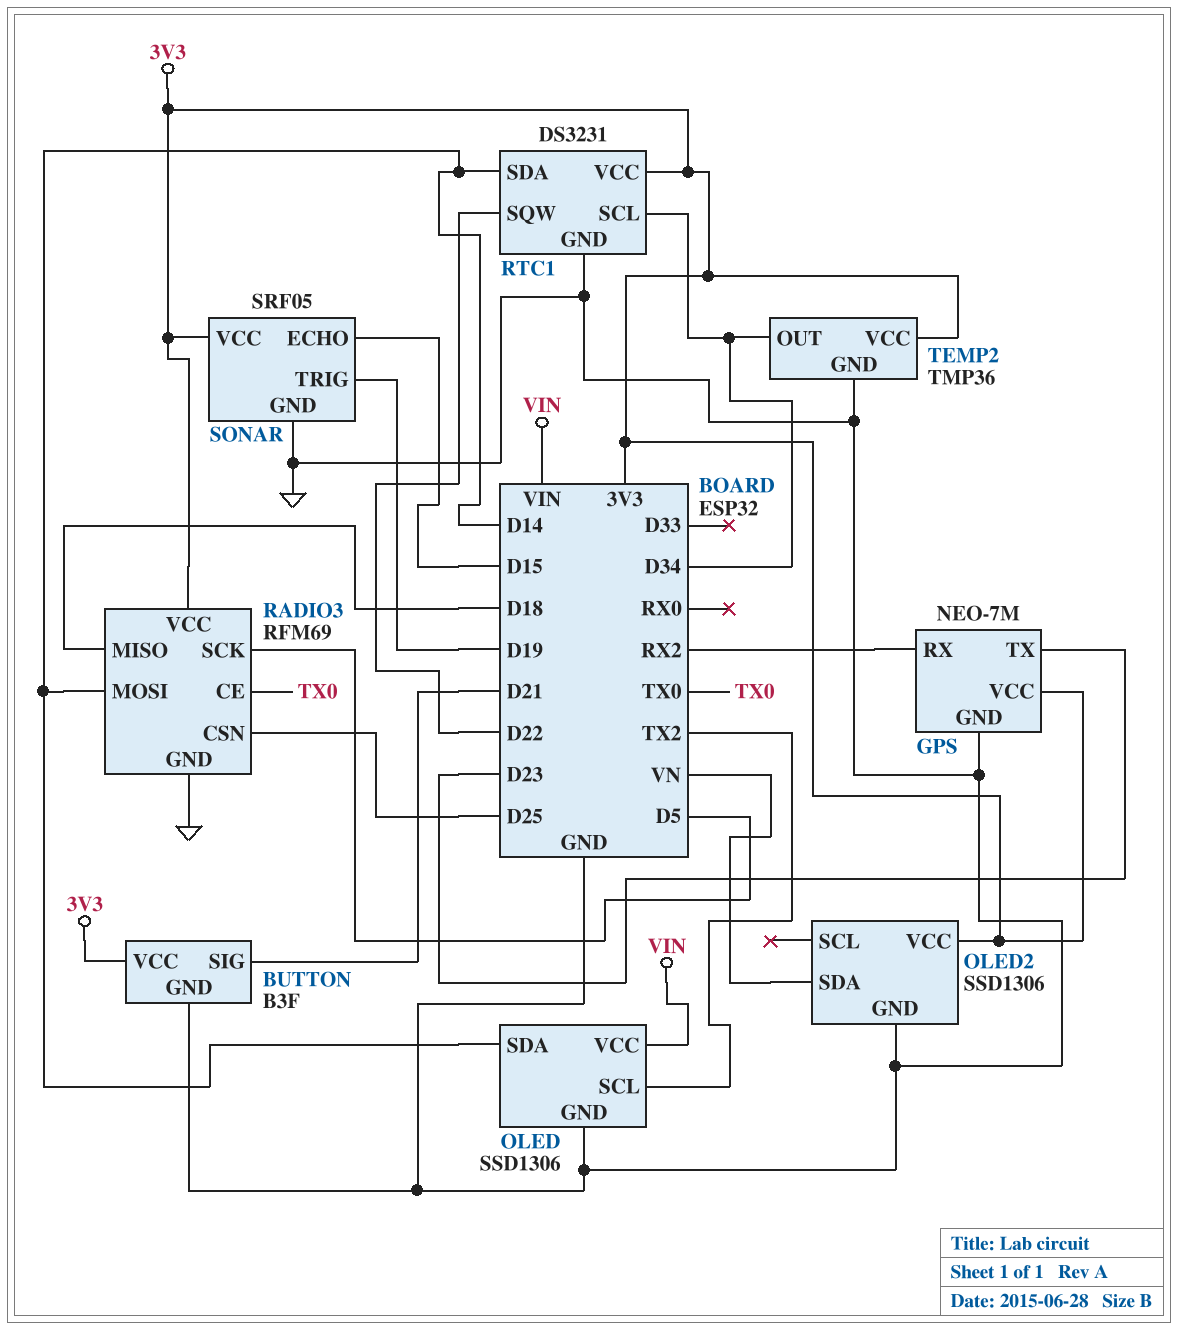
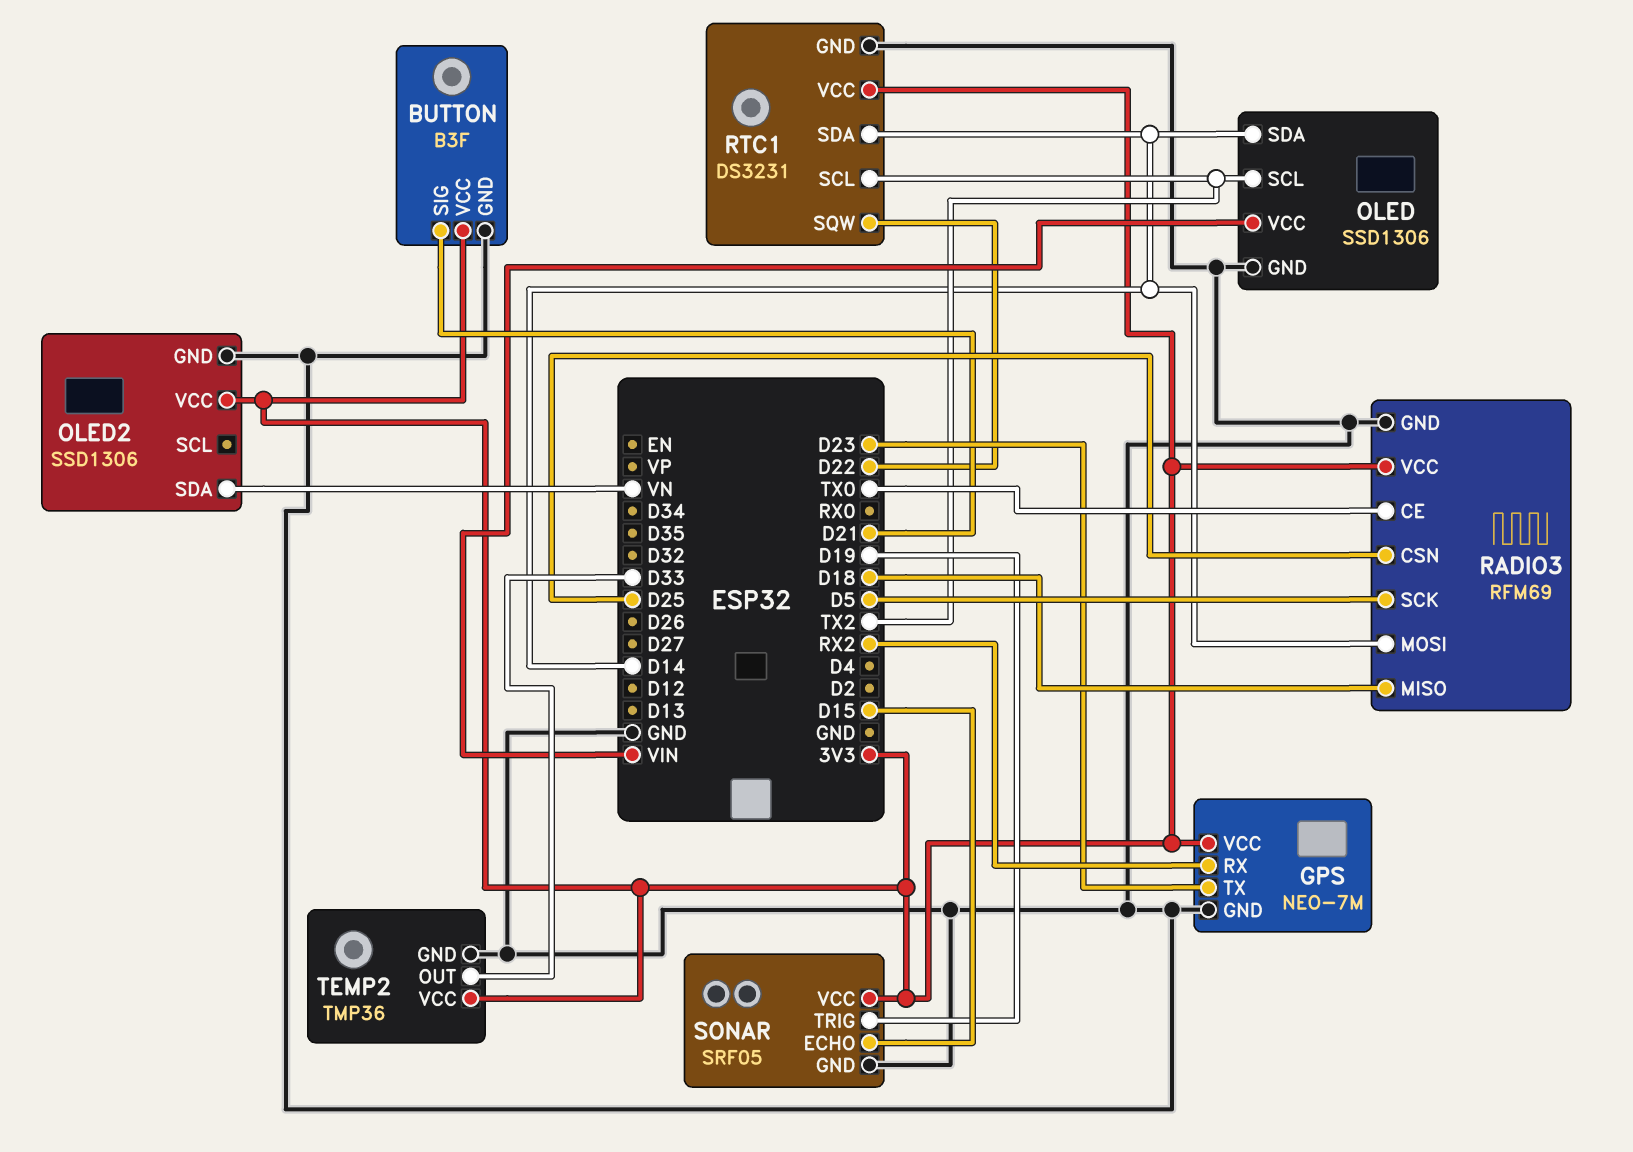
RTC1 pin SCL: D34 -> TX2
TEMP2 pin OUT: D34 -> D33

